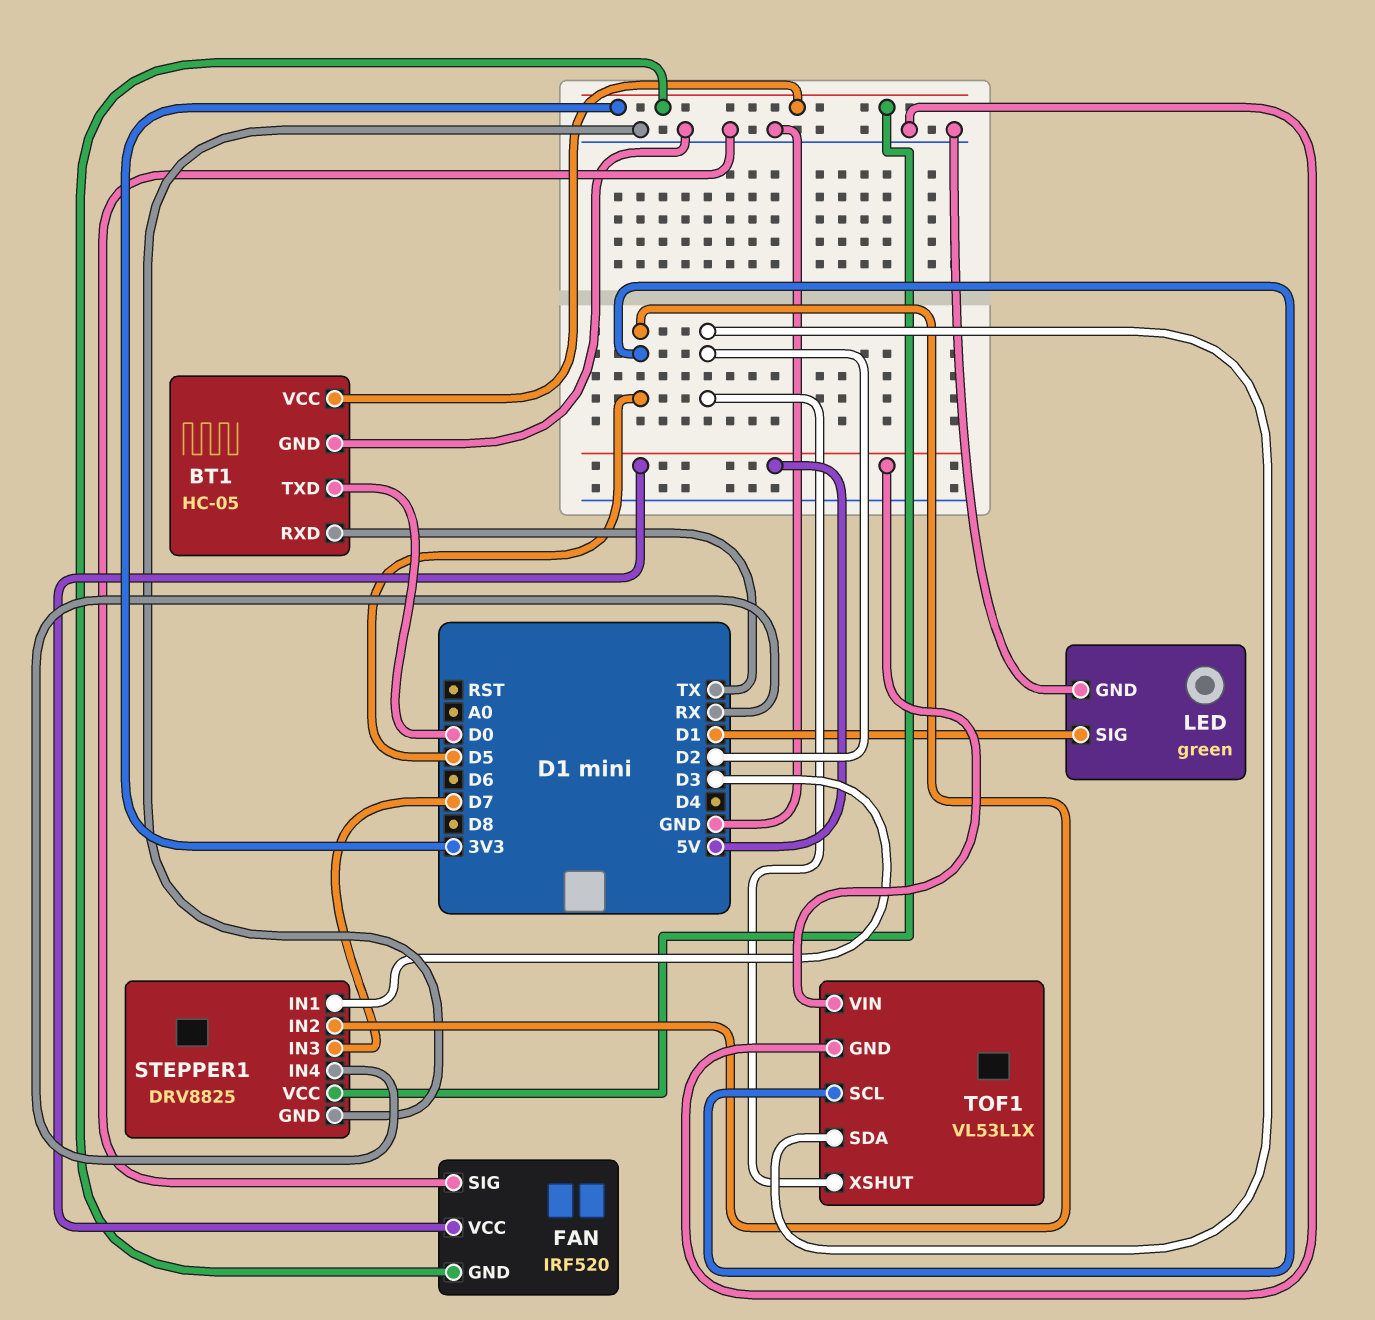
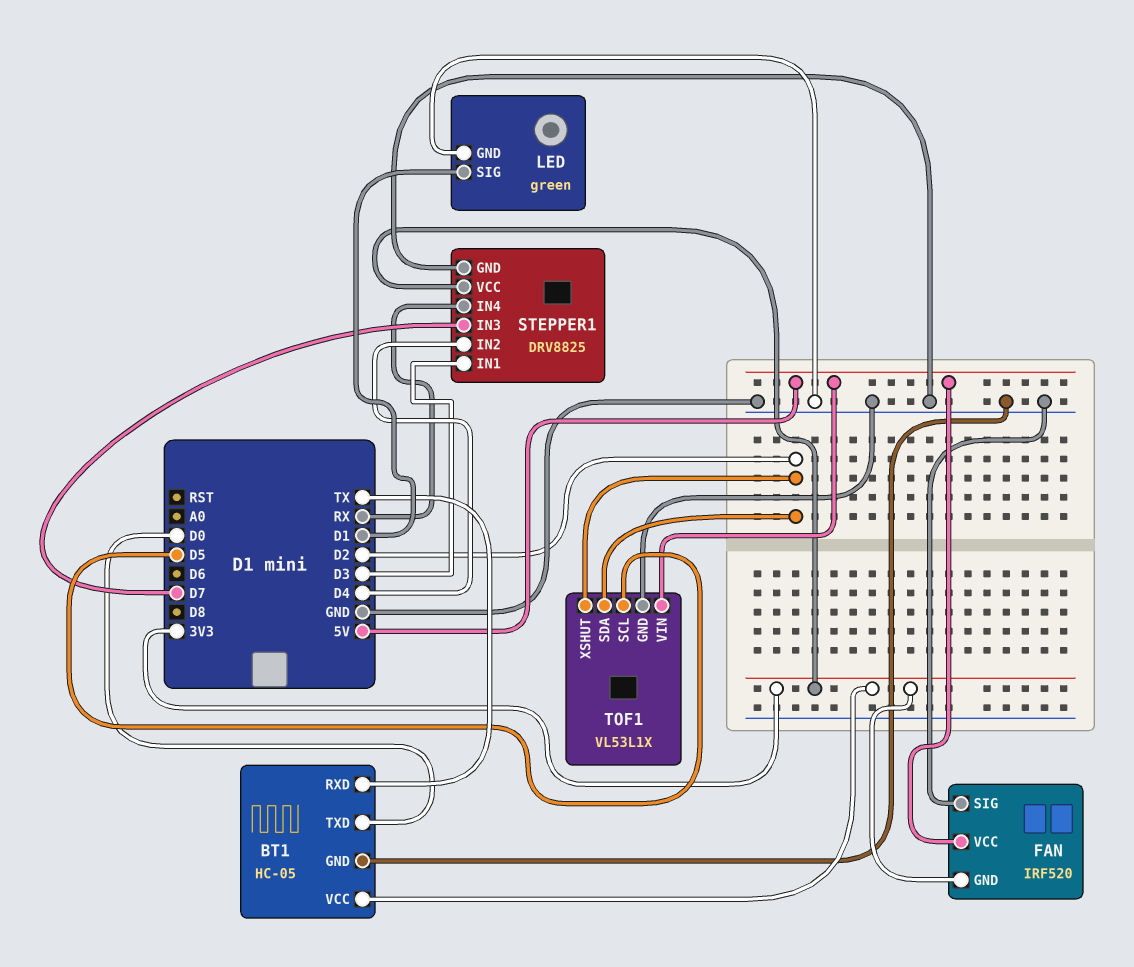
STEPPER1 pin IN2: D5 -> D4

